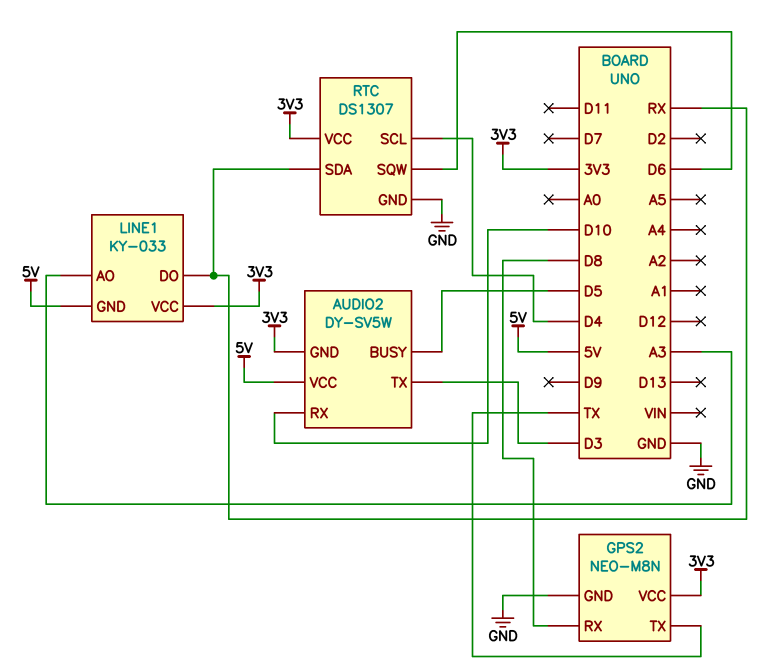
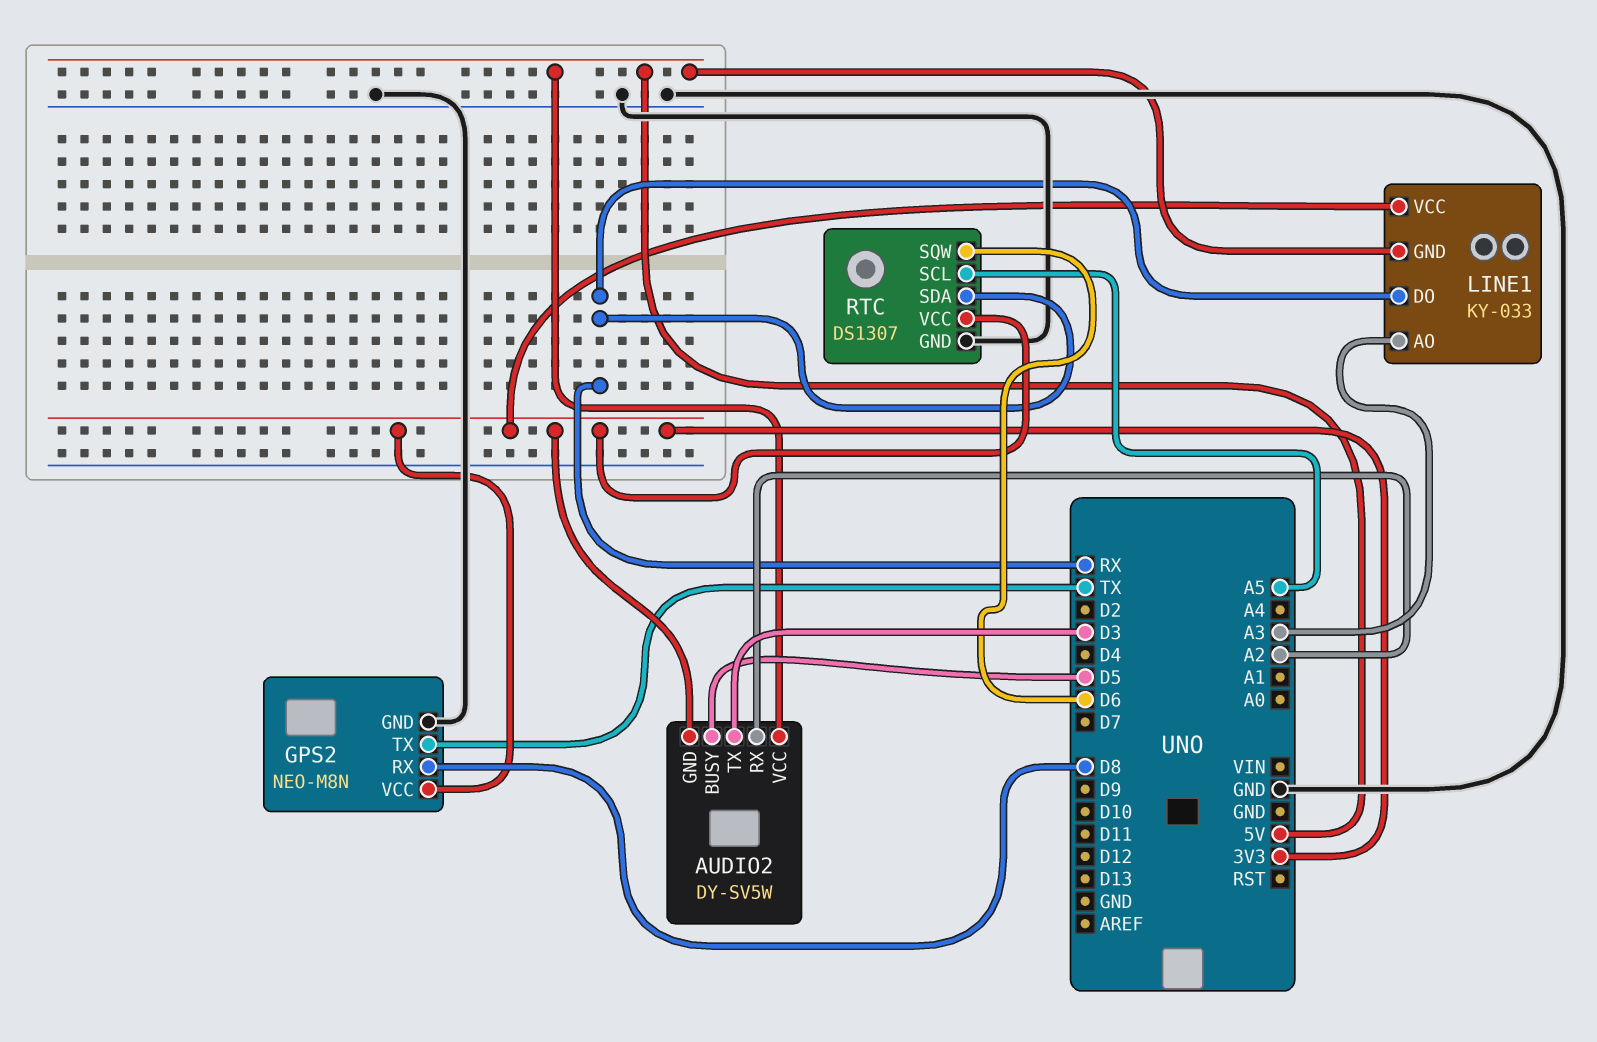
AUDIO2 pin RX: D10 -> A2
RTC pin SCL: D4 -> A5

